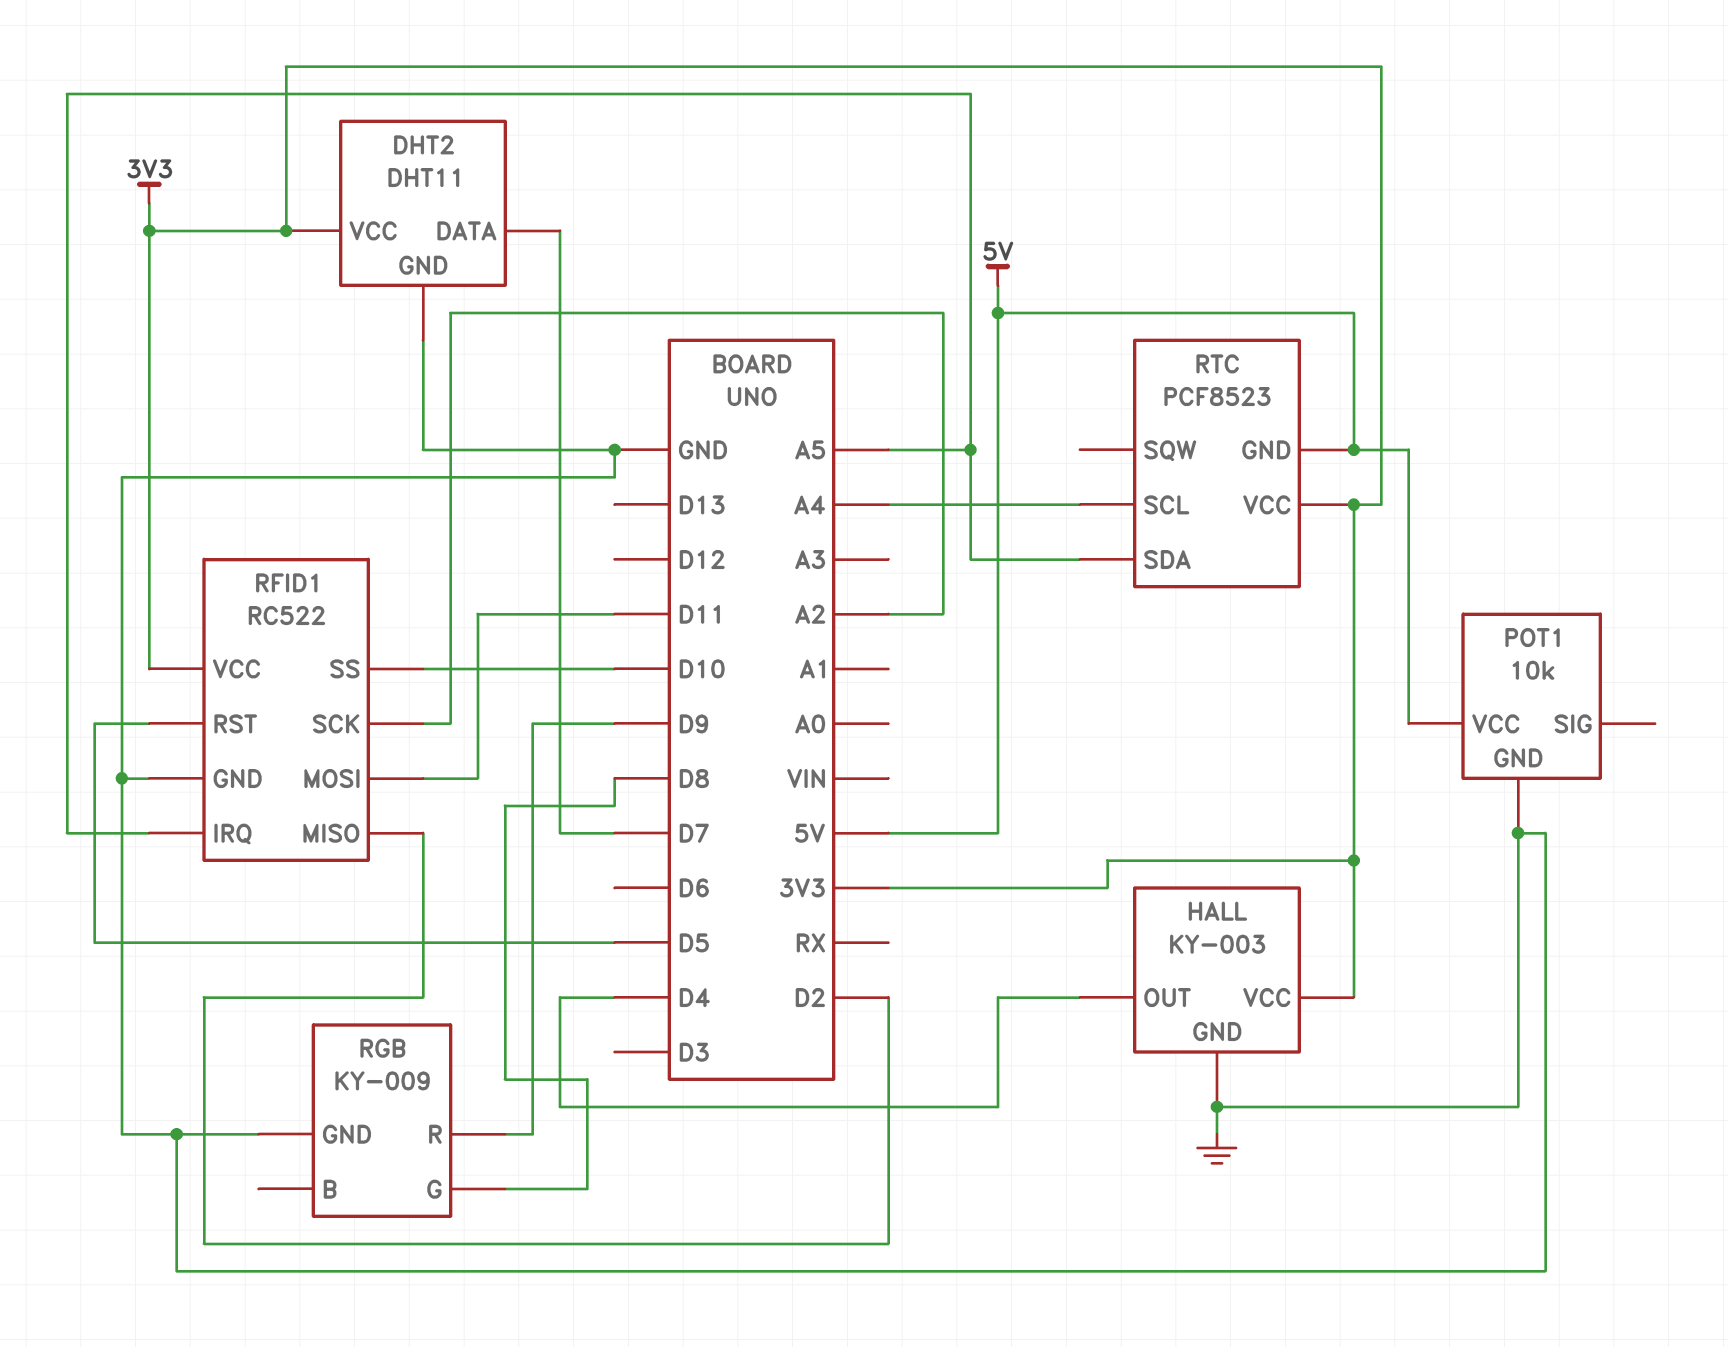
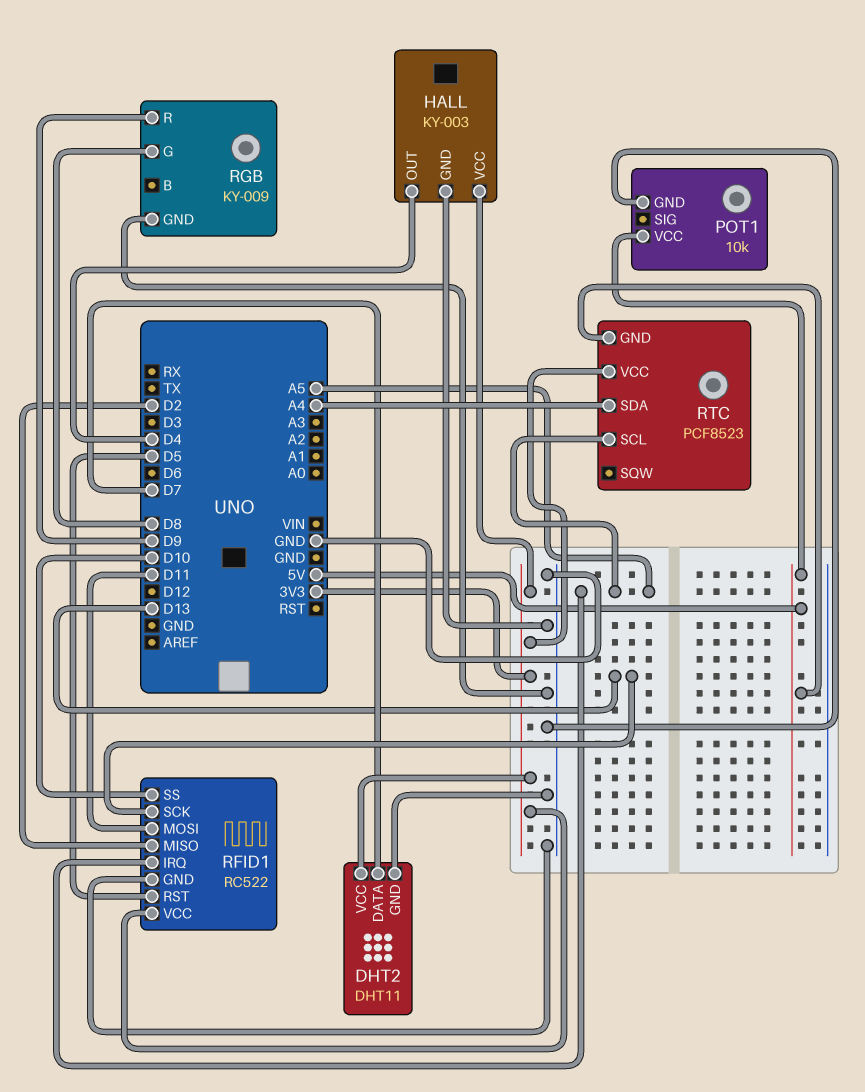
RFID1 pin SCK: A2 -> D13
RTC pin SCL: A4 -> A5
RTC pin SDA: A5 -> A4

